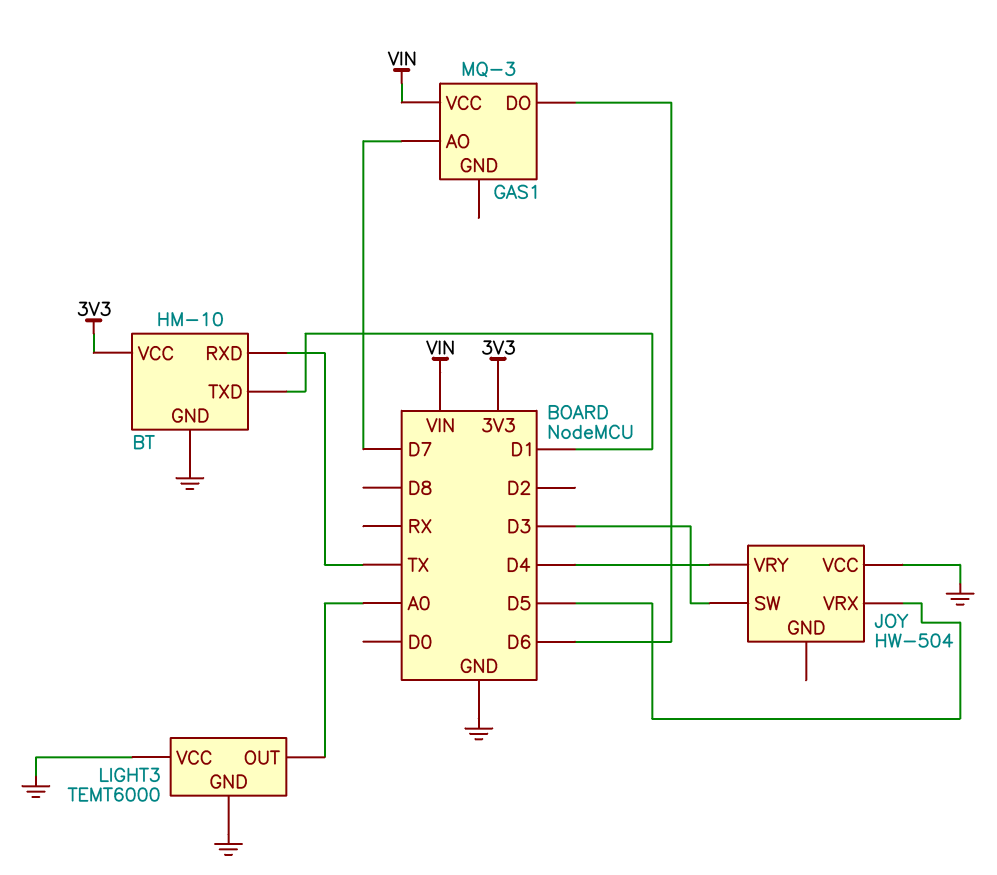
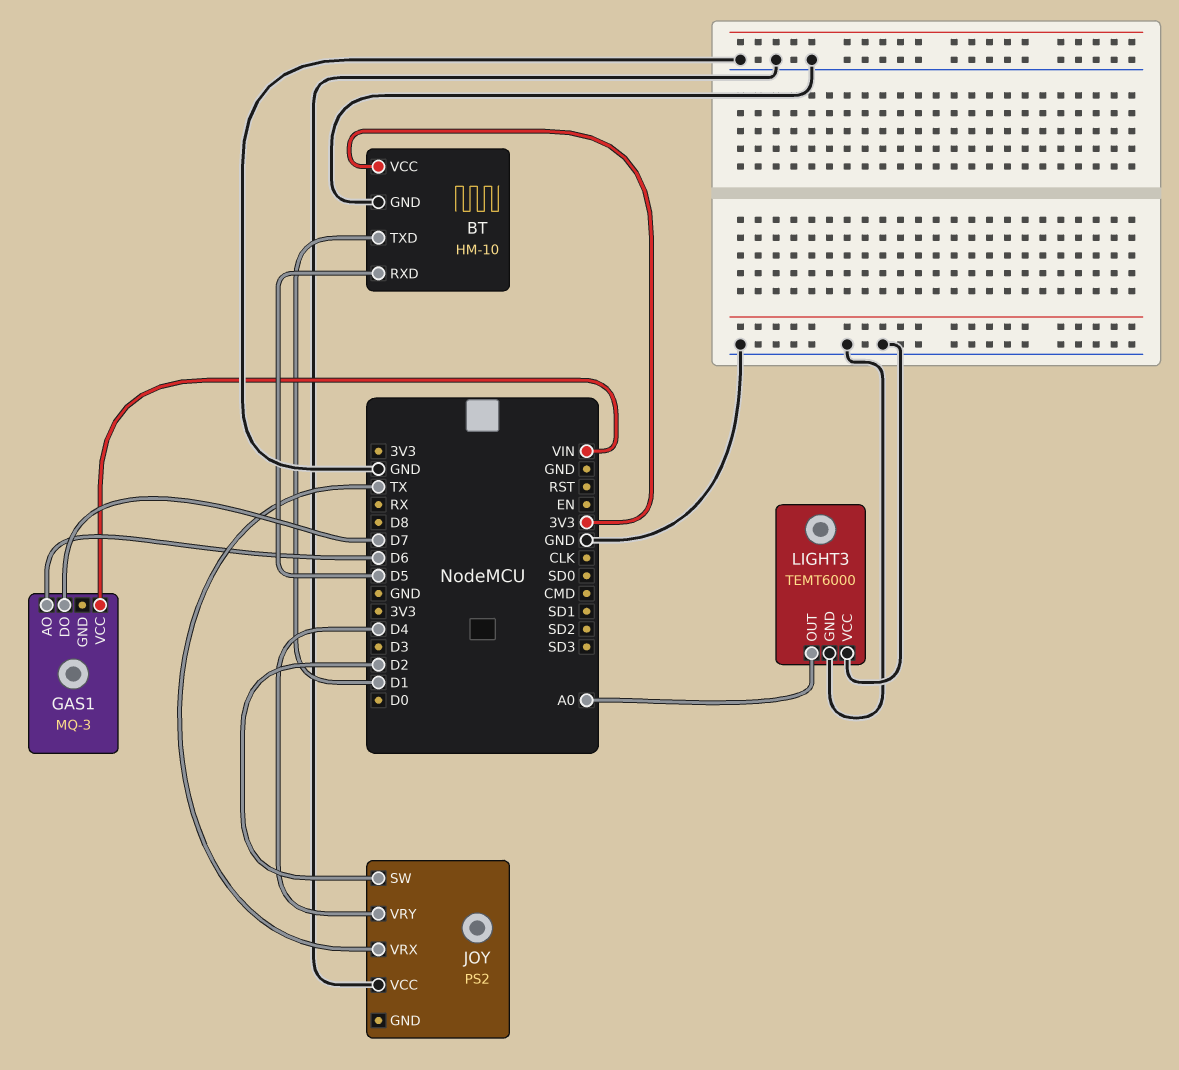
BT pin RXD: TX -> D5
GAS1 pin AO: D7 -> D6
GAS1 pin DO: D6 -> D7
JOY: HW-504 -> PS2
JOY pin SW: D3 -> D2
JOY pin VRX: D5 -> TX

